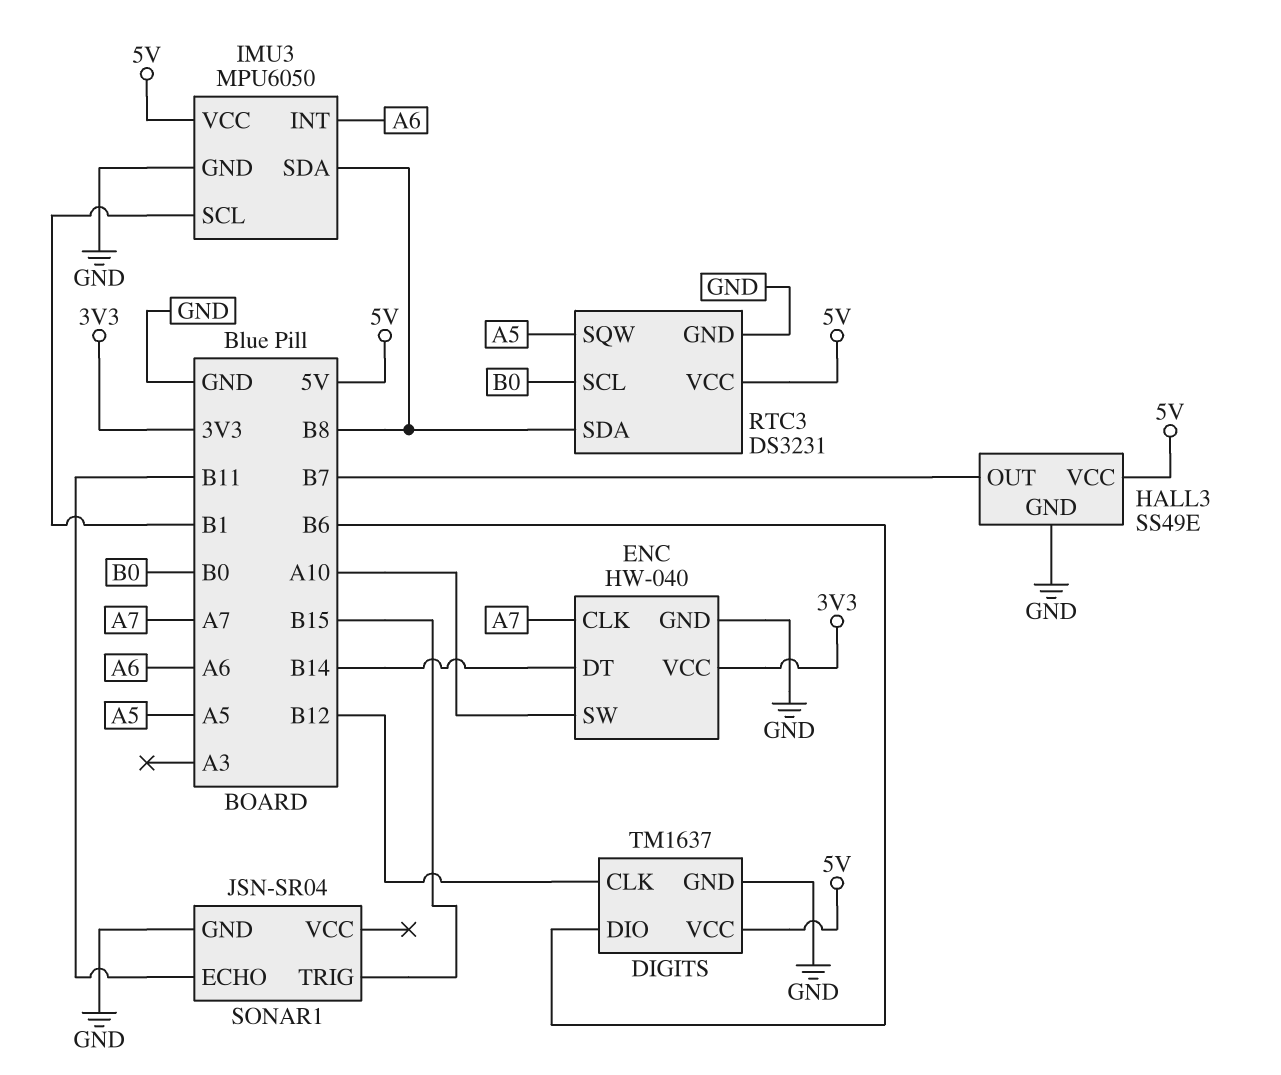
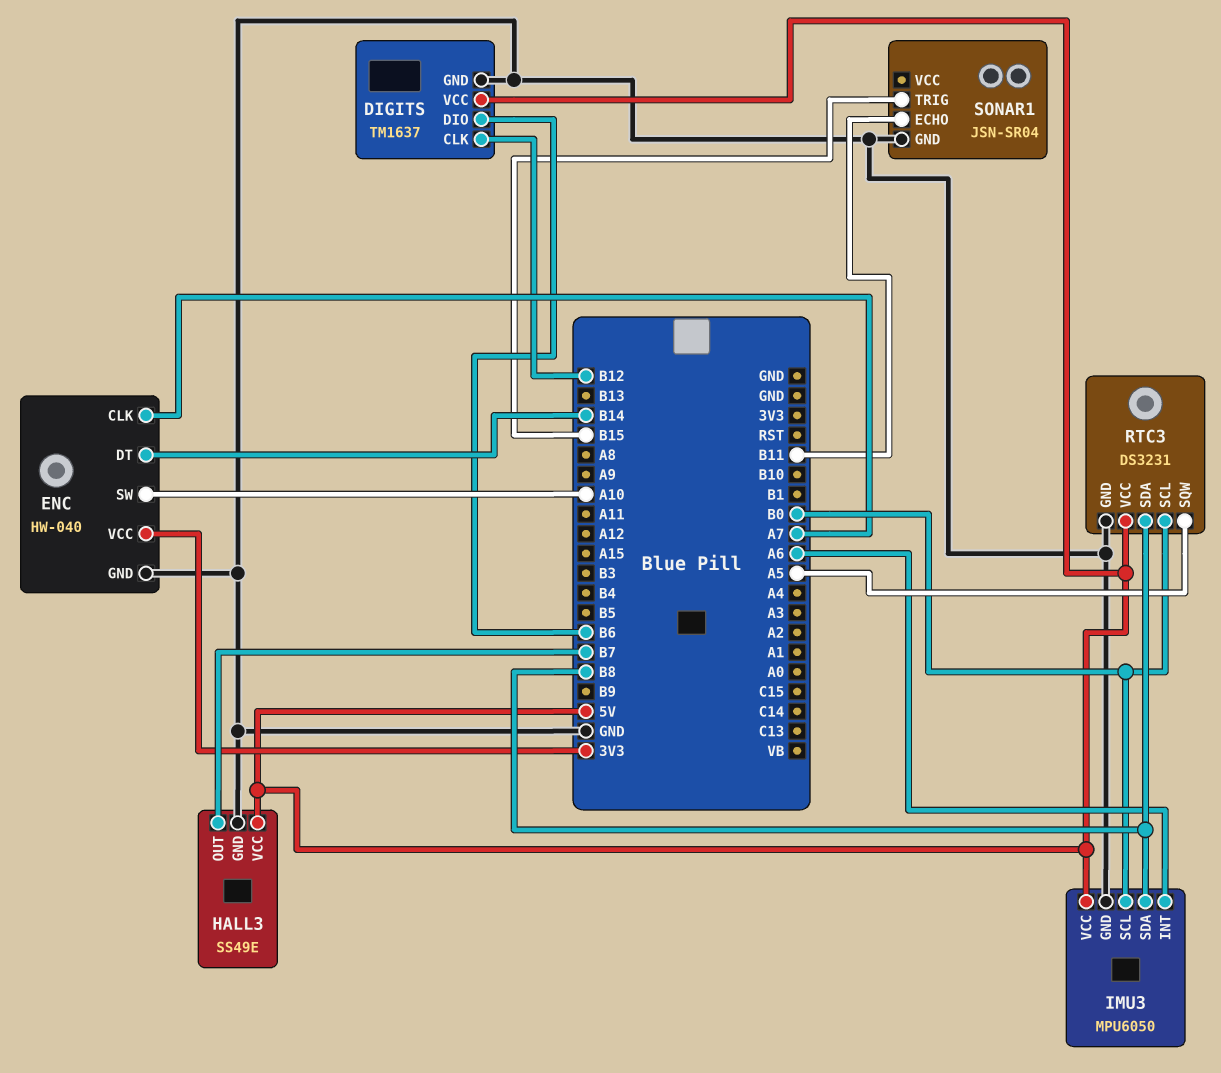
IMU3 pin SCL: B1 -> B0

